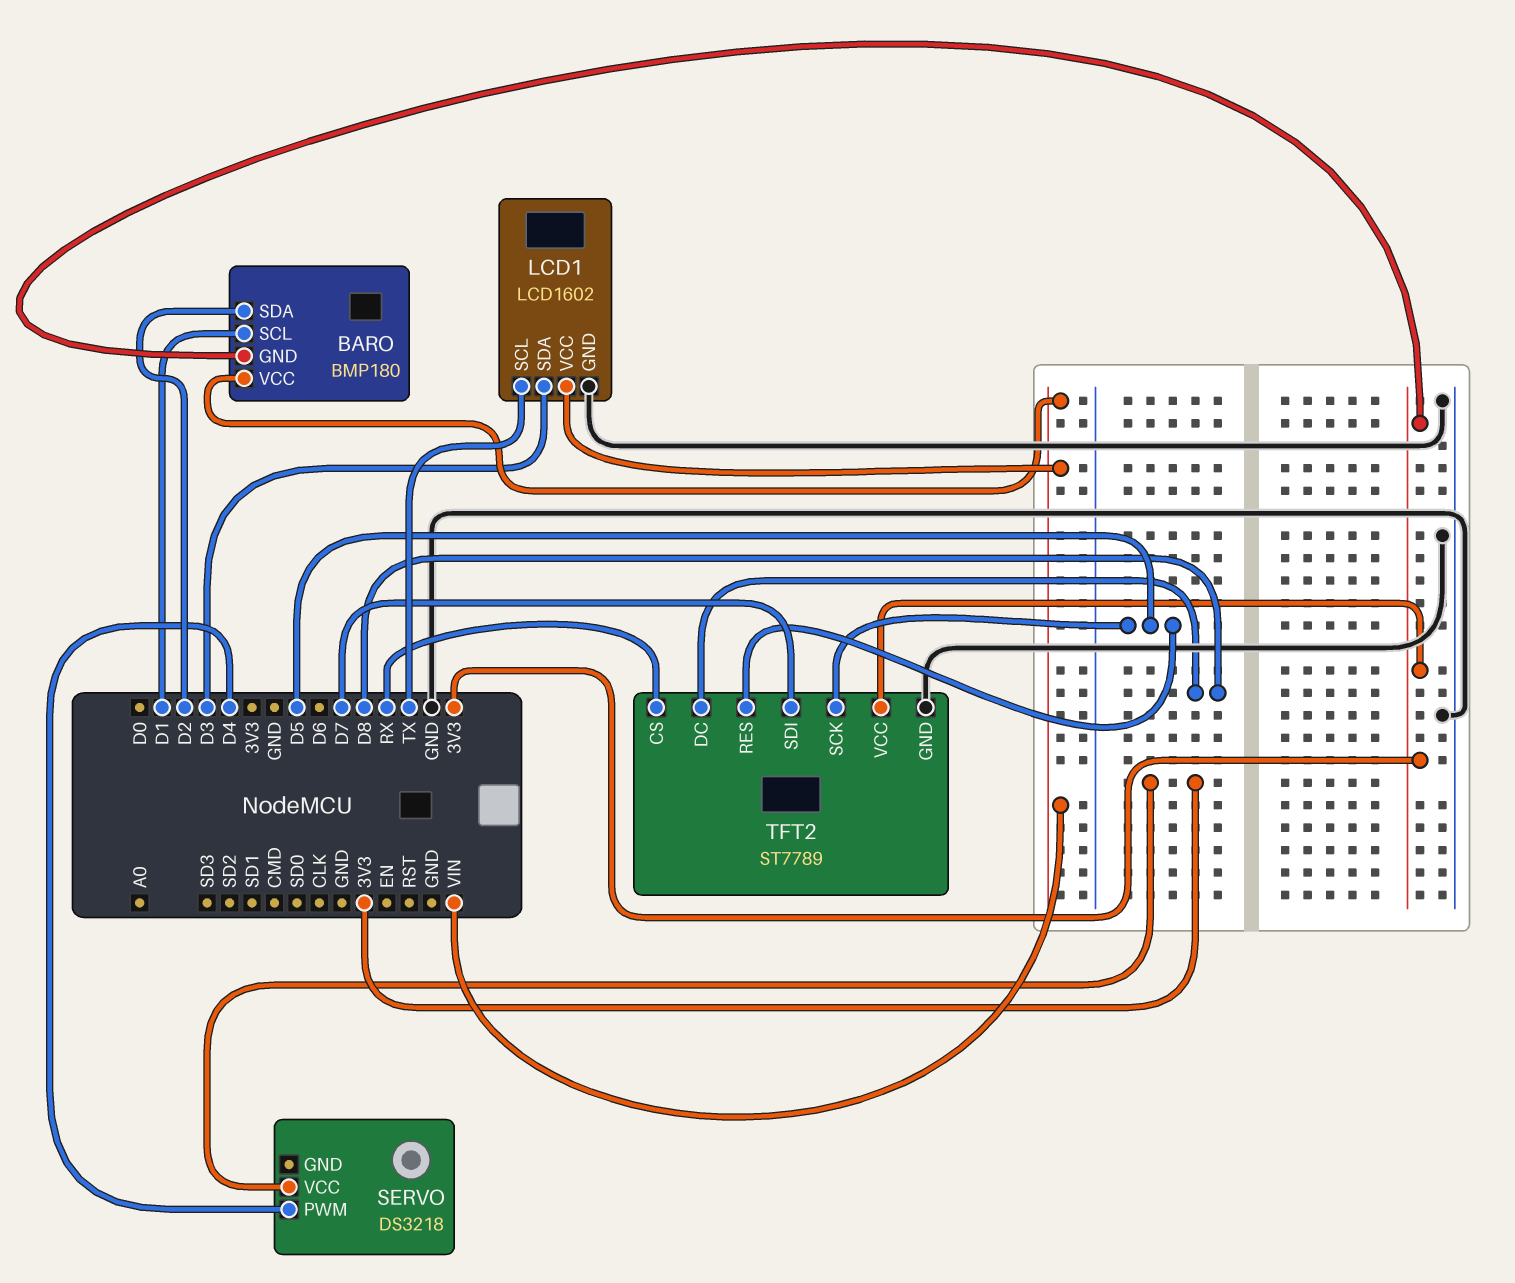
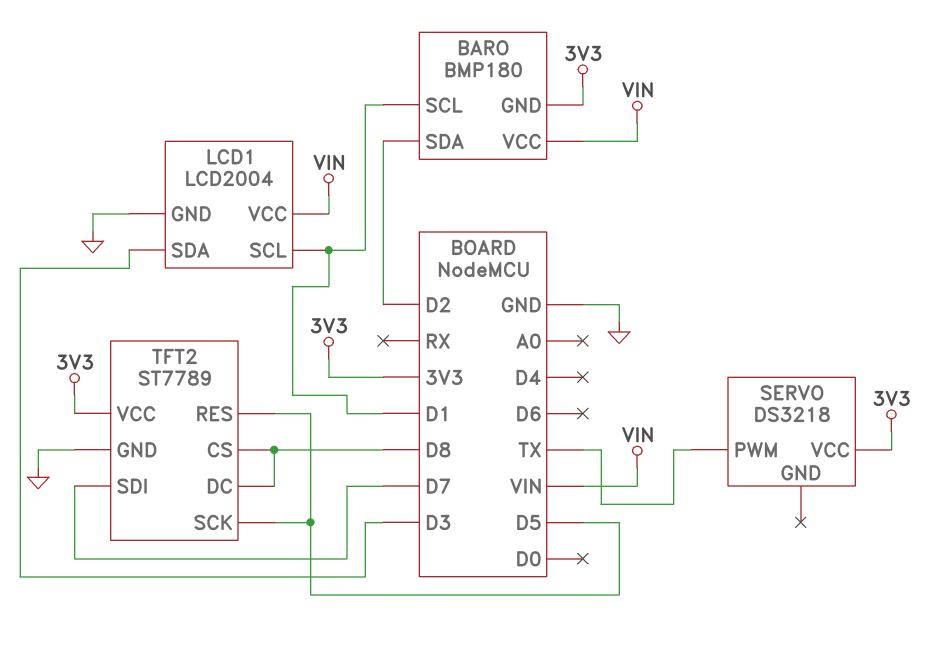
LCD1: LCD1602 -> LCD2004
LCD1 pin SCL: TX -> D1
SERVO pin PWM: D4 -> TX
TFT2 pin CS: RX -> D8

